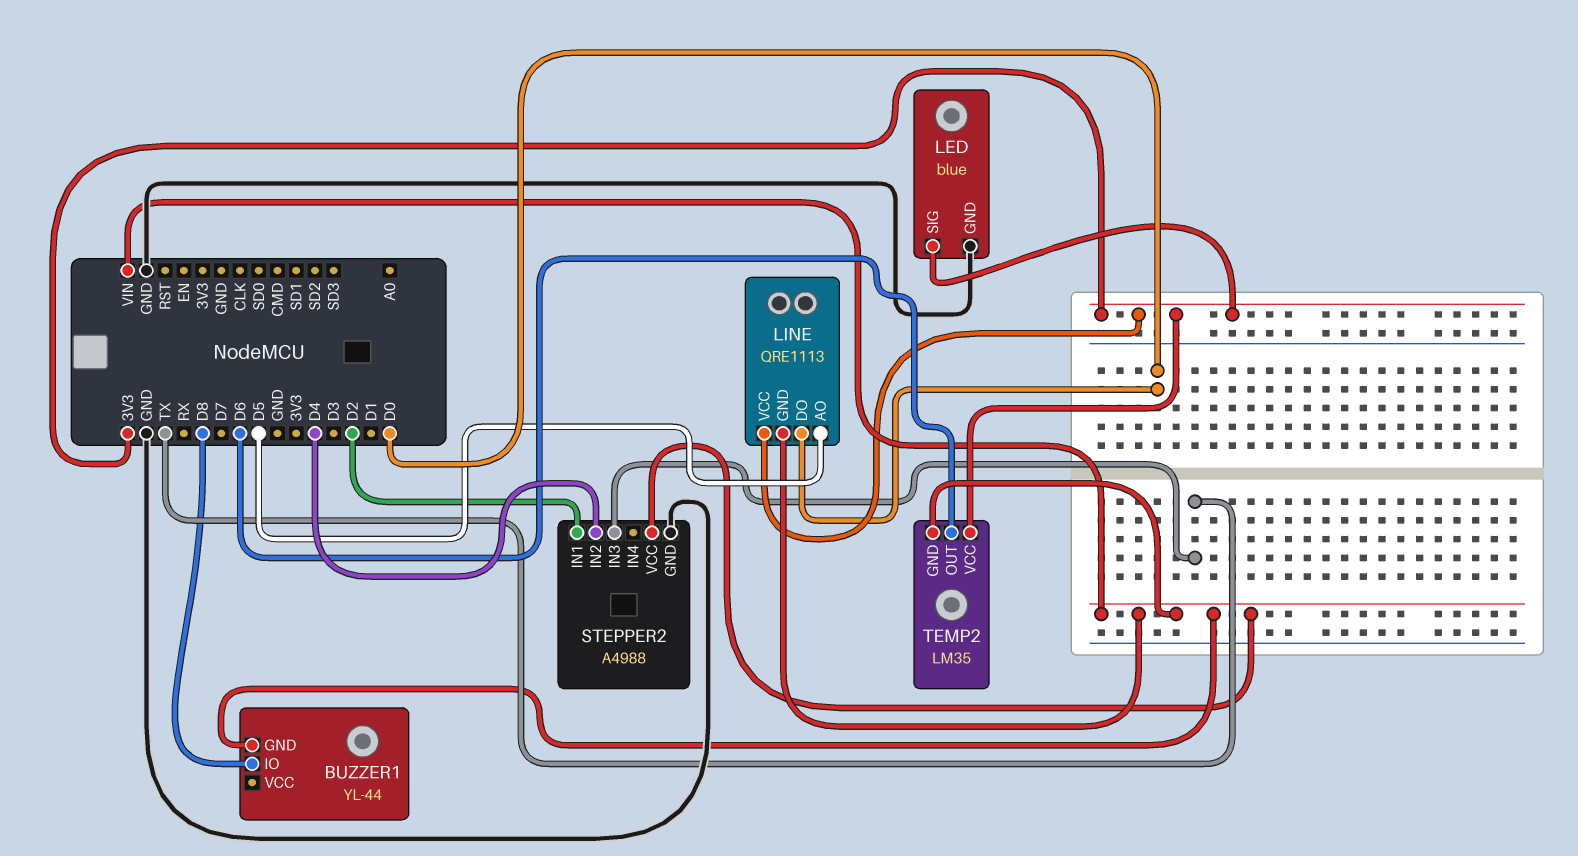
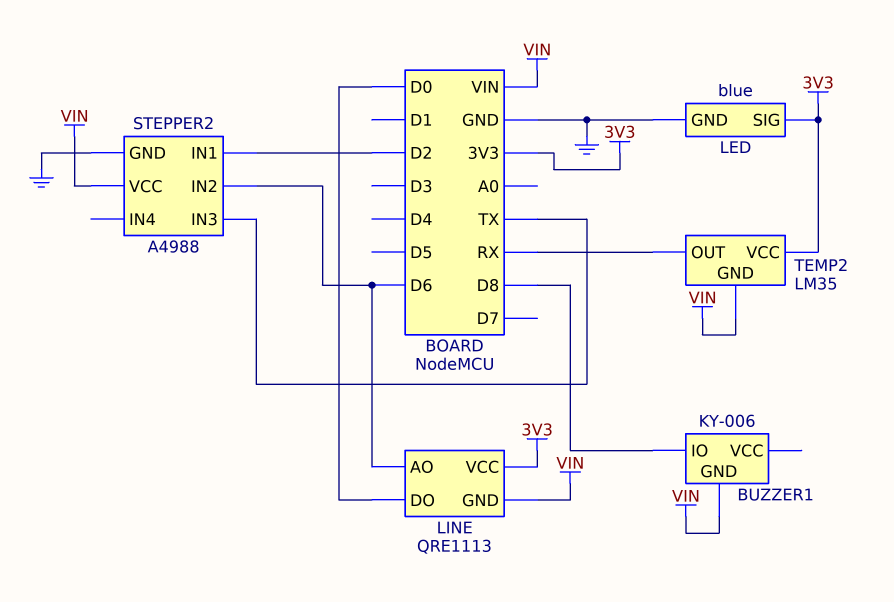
BUZZER1: YL-44 -> KY-006
LINE pin AO: D5 -> D6
STEPPER2 pin IN2: D4 -> D6
TEMP2 pin OUT: D6 -> RX

